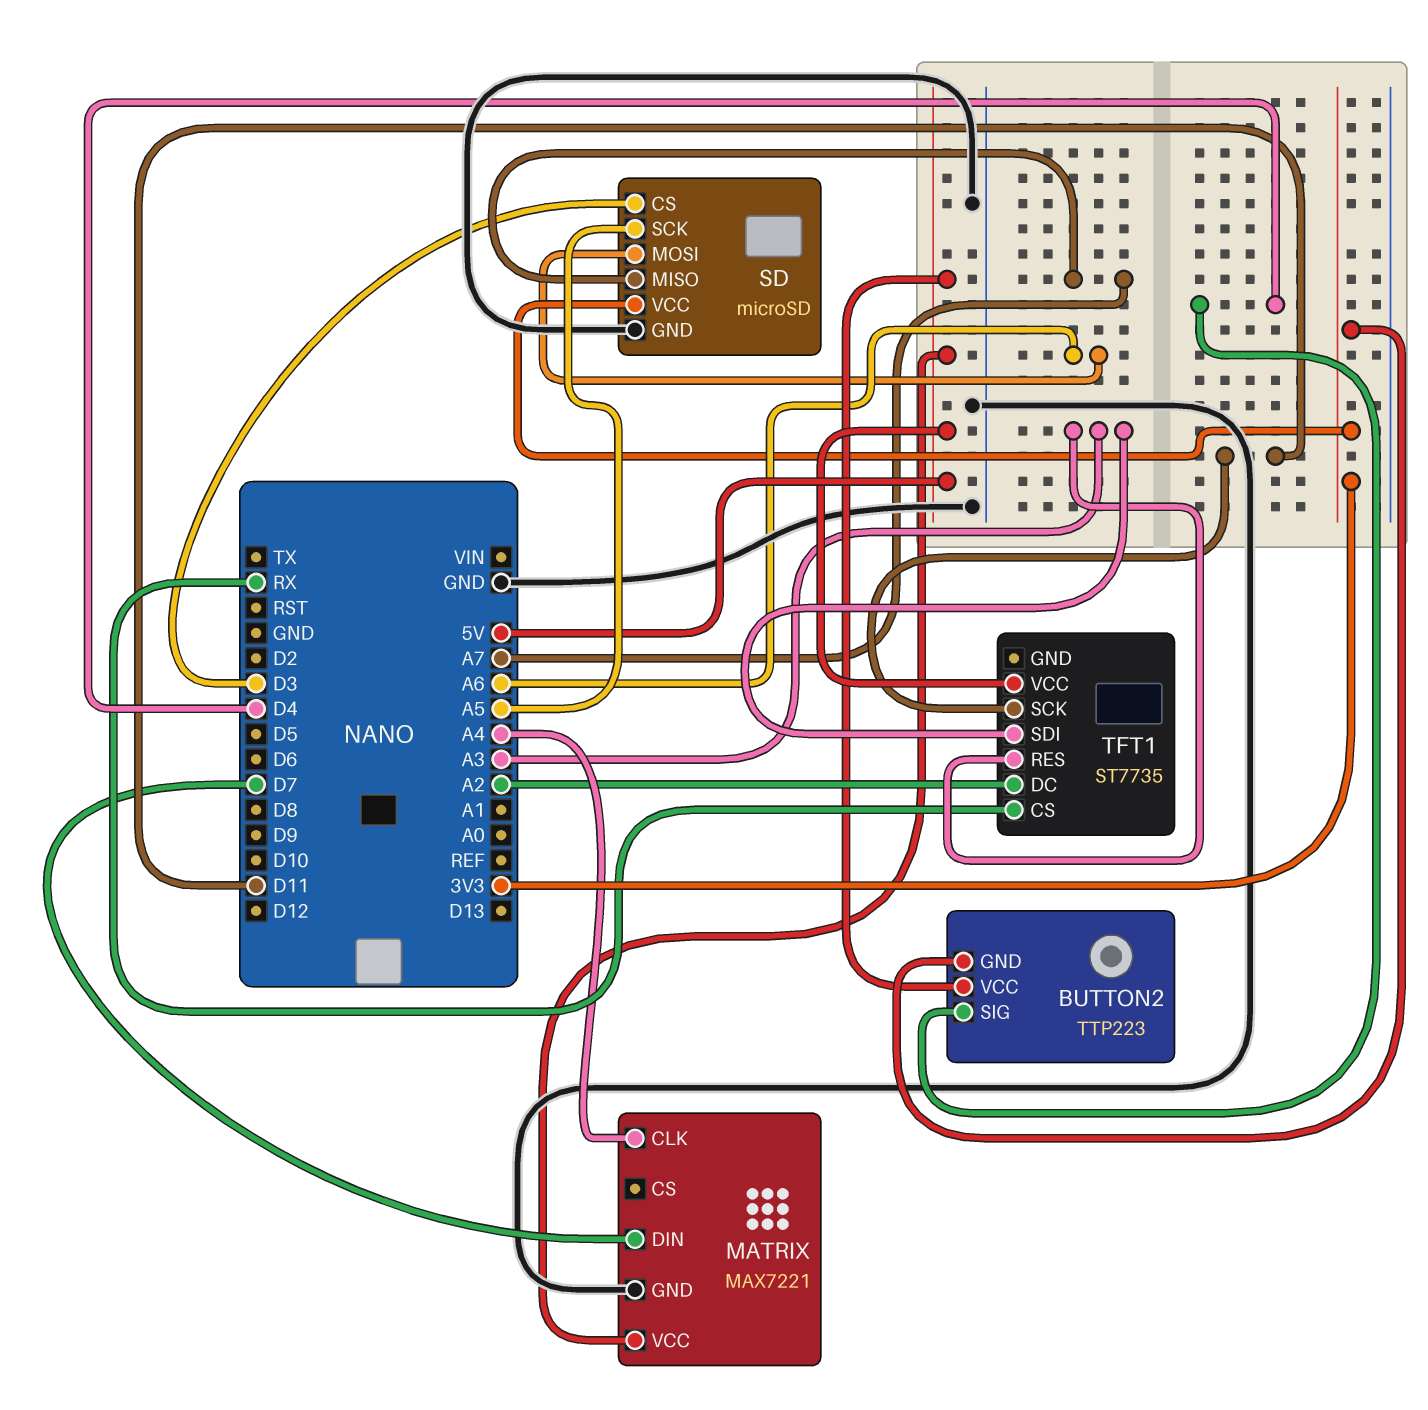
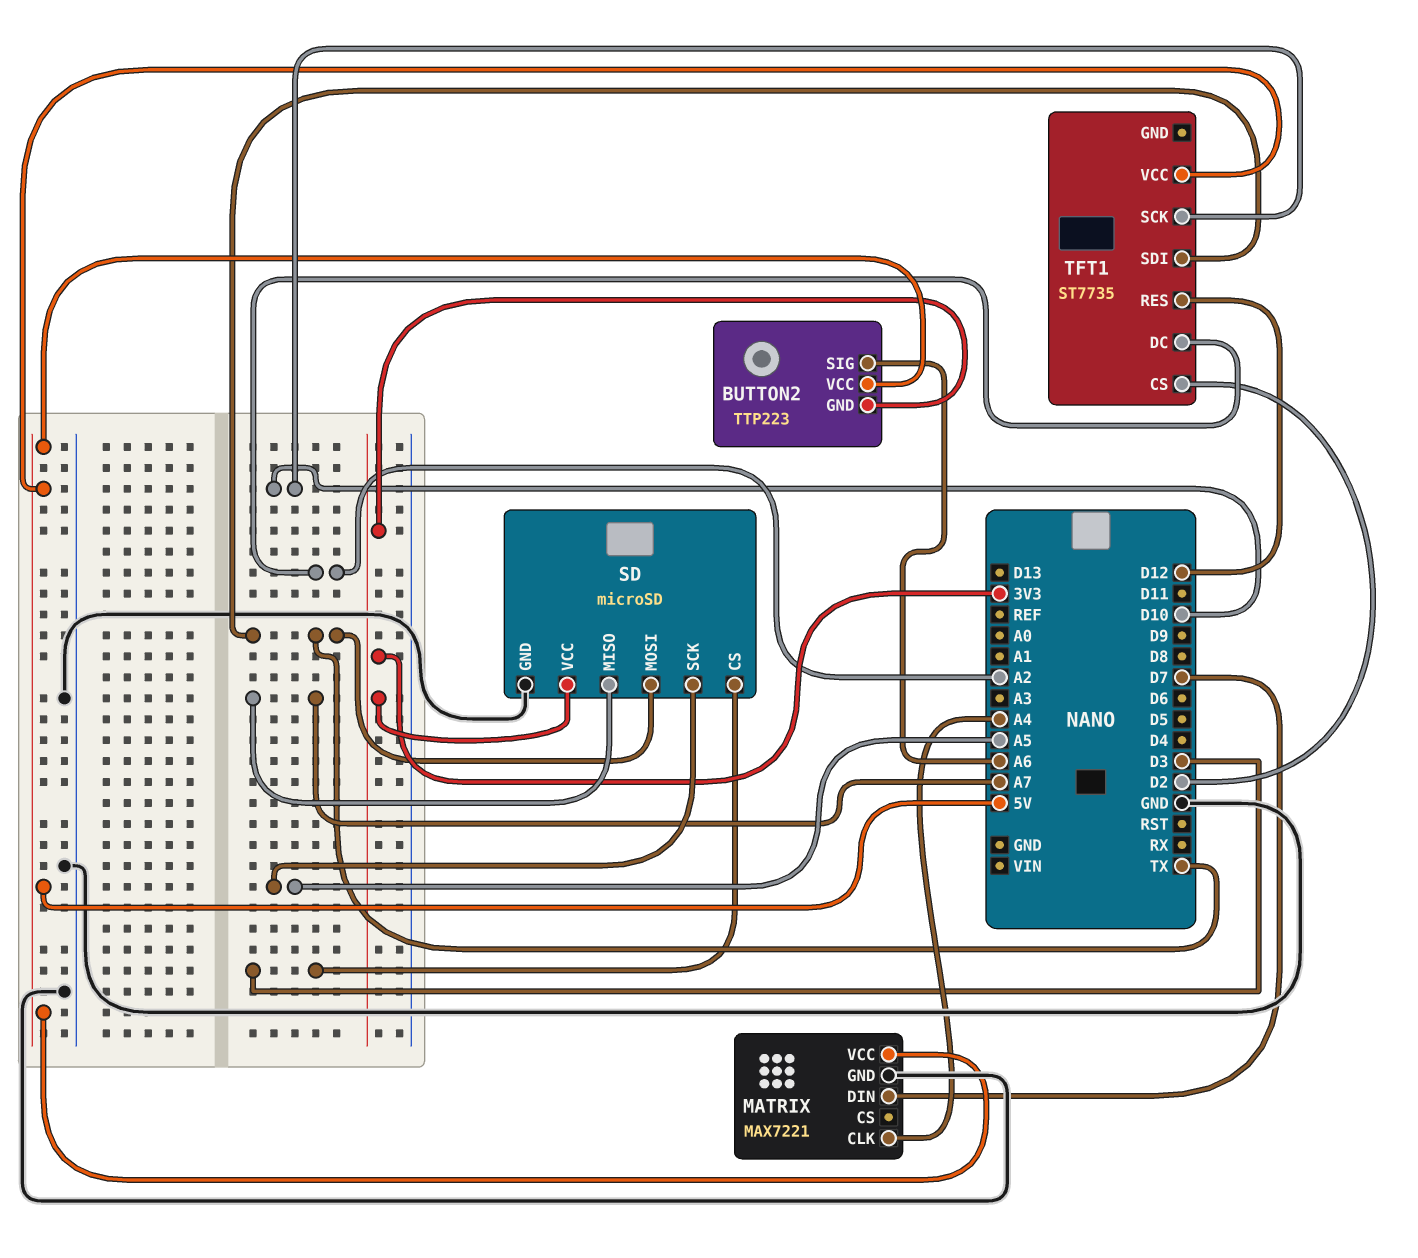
BUTTON2 pin SIG: D4 -> A6
SD pin MOSI: A6 -> TX
TFT1 pin CS: RX -> D2
TFT1 pin RES: A3 -> D12
TFT1 pin SCK: D11 -> D10
TFT1 pin SDI: A3 -> TX

